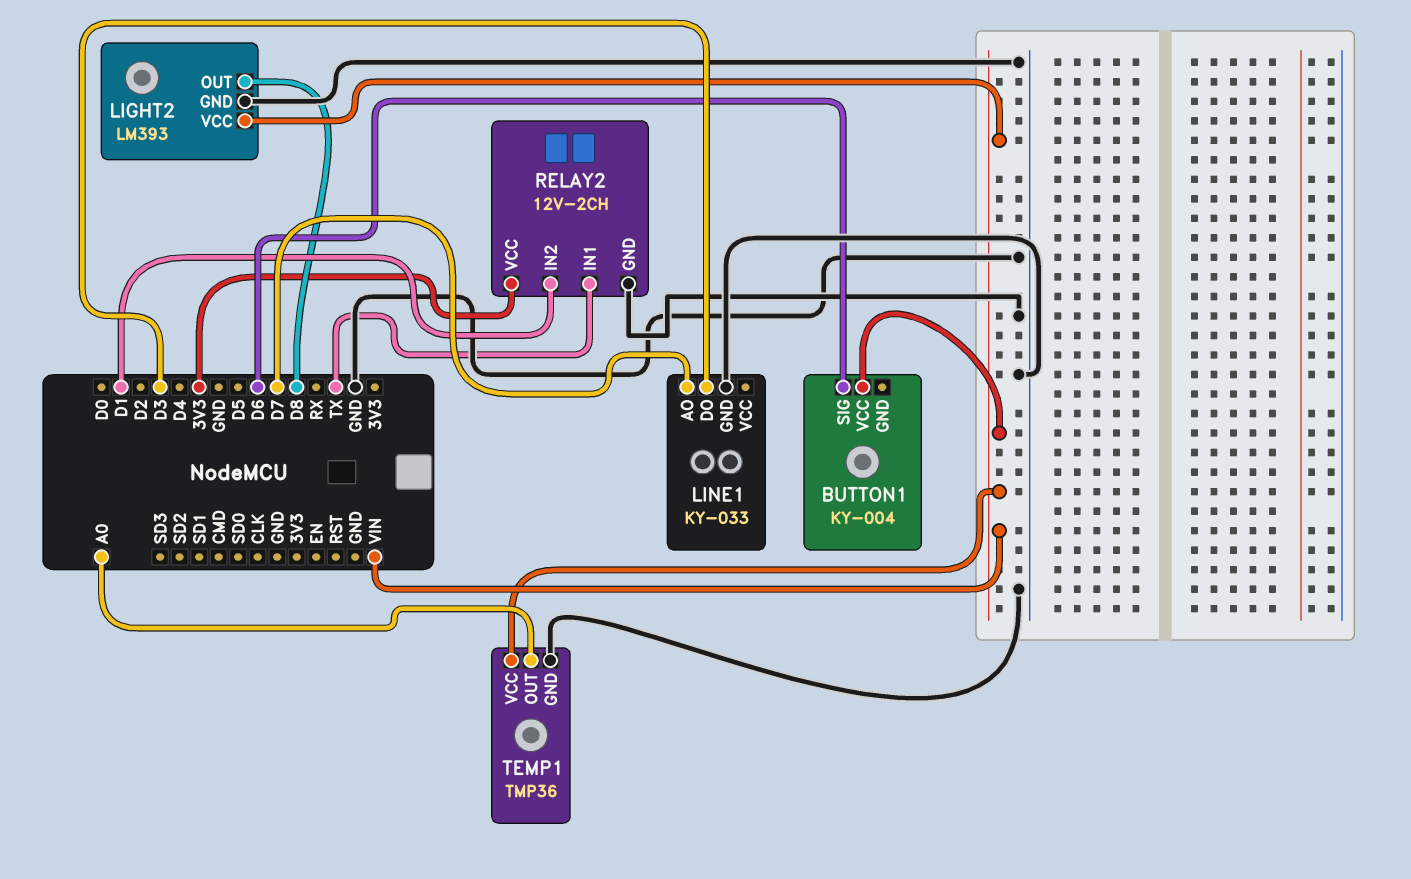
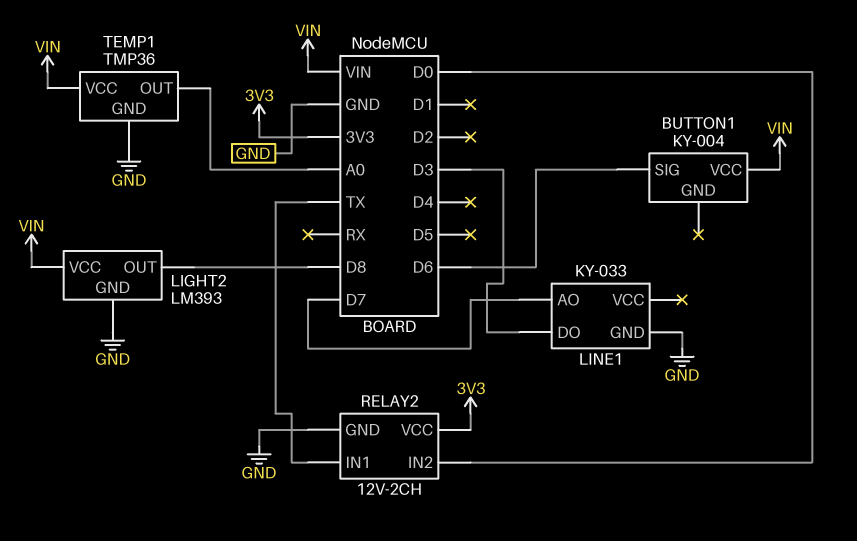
RELAY2 pin IN2: D1 -> D0

